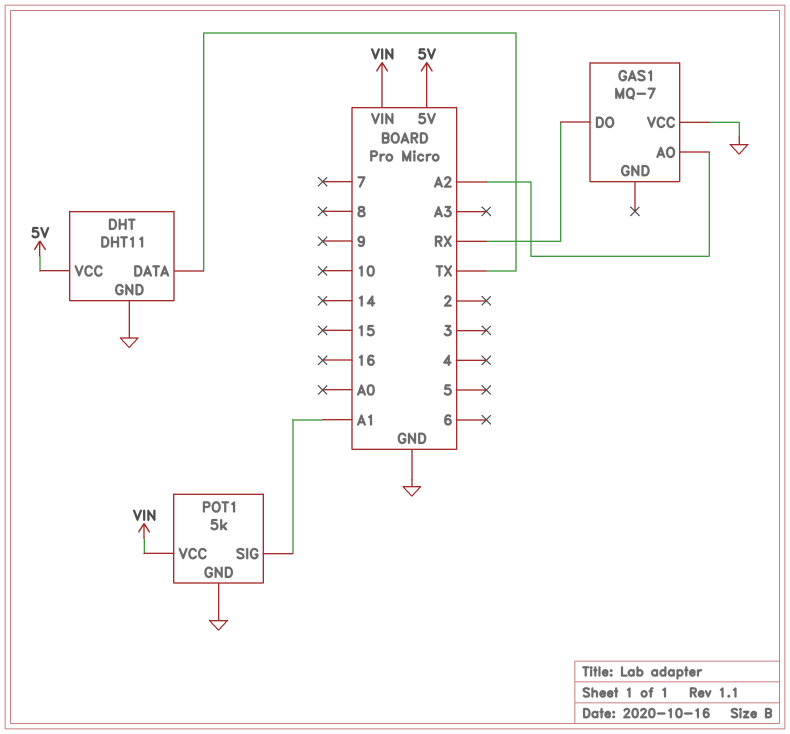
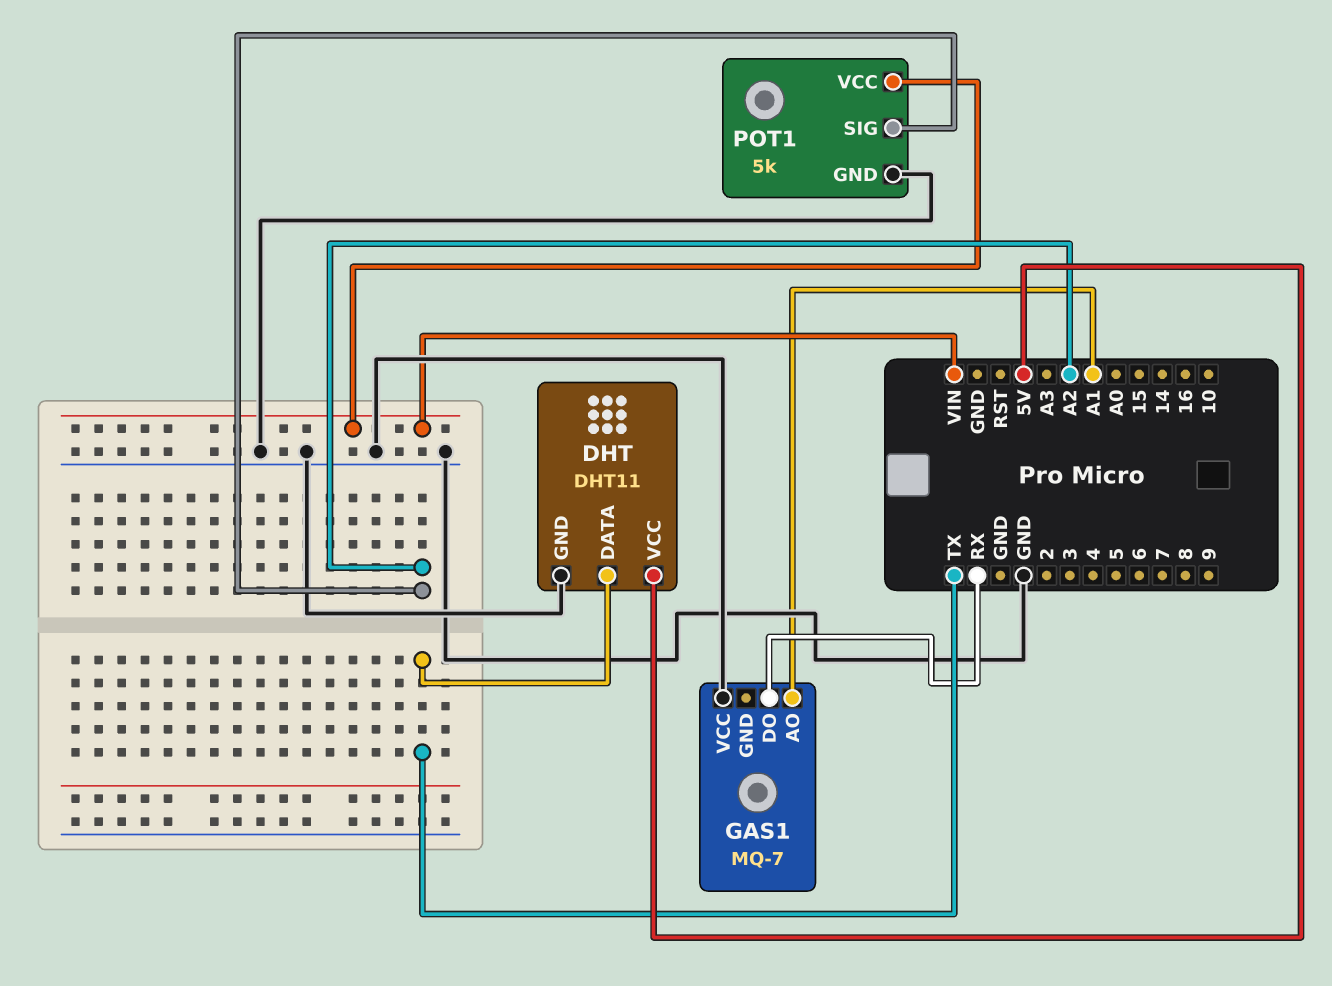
GAS1 pin AO: A2 -> A1
POT1 pin SIG: A1 -> A2

